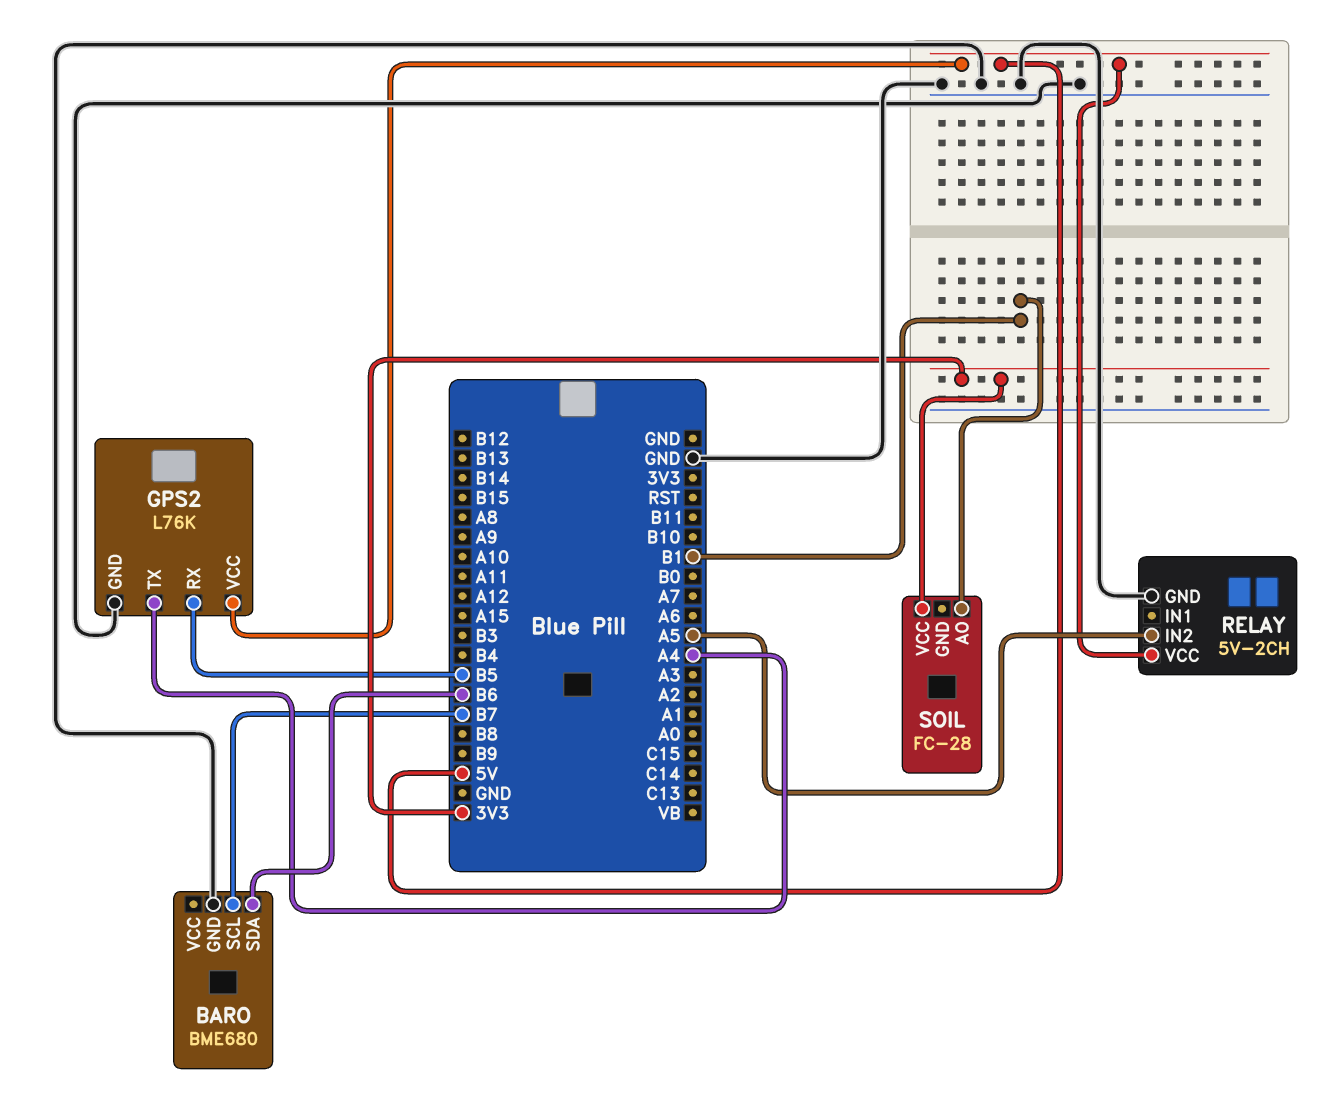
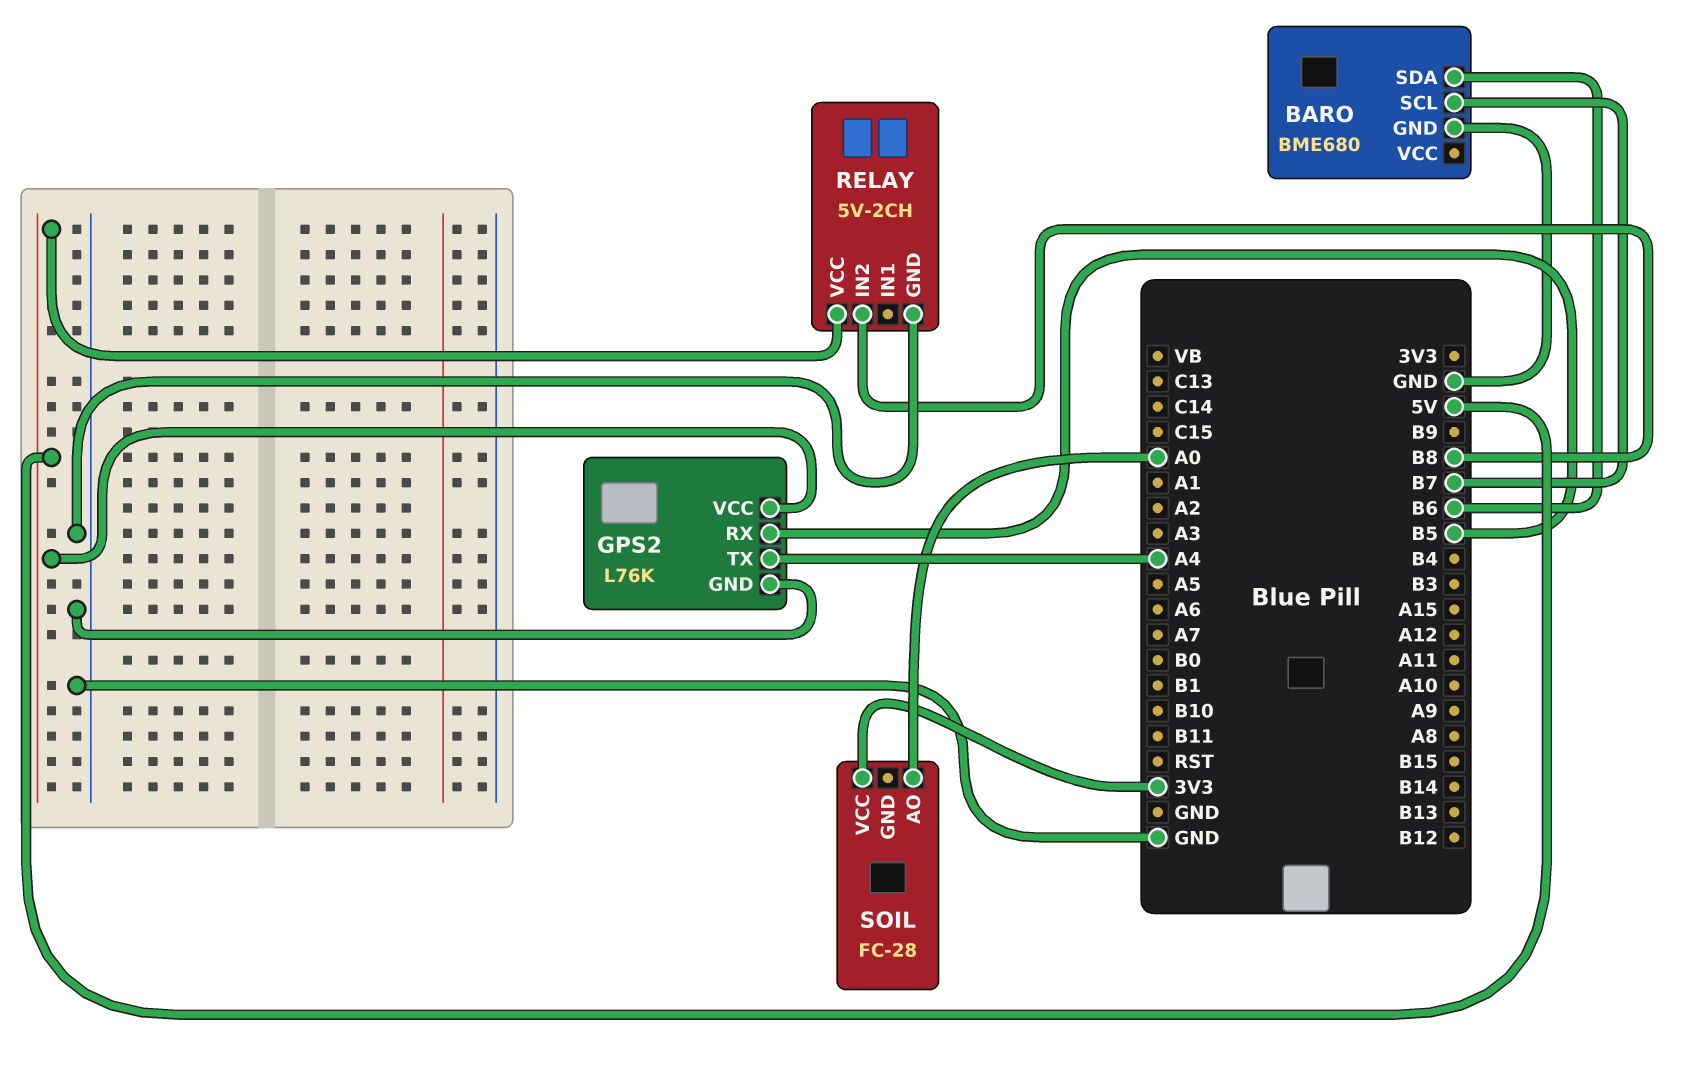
RELAY pin IN2: A5 -> B8
SOIL pin AO: B1 -> A0

